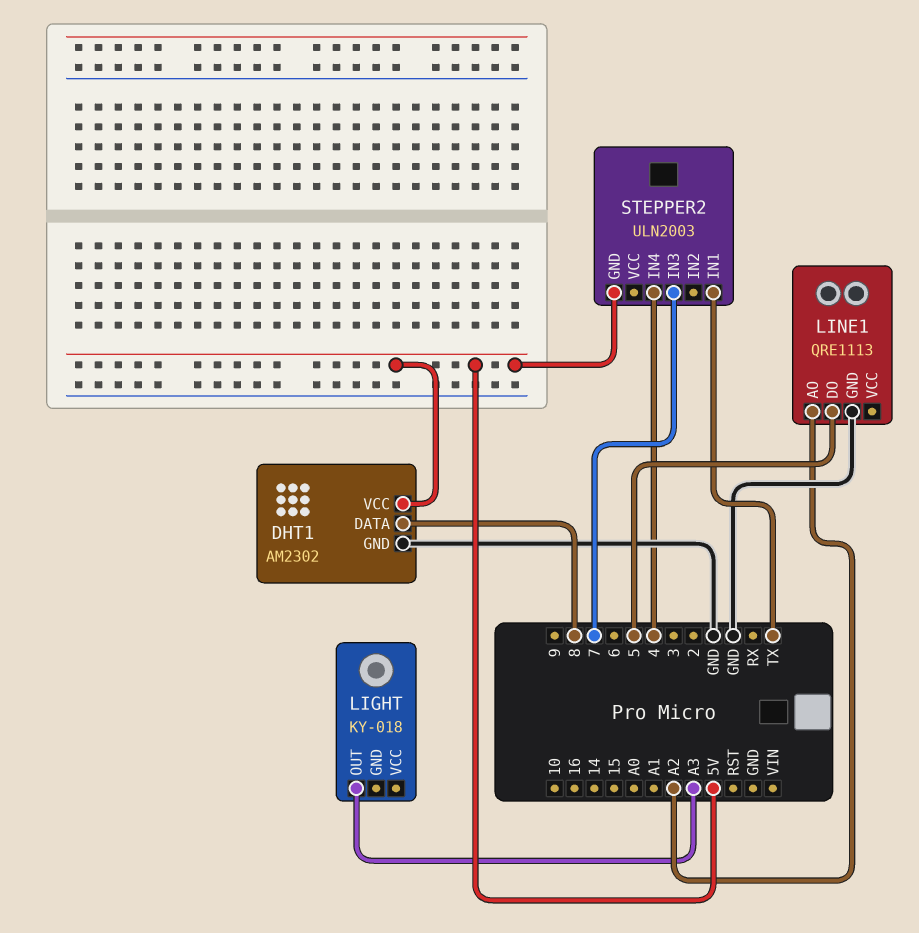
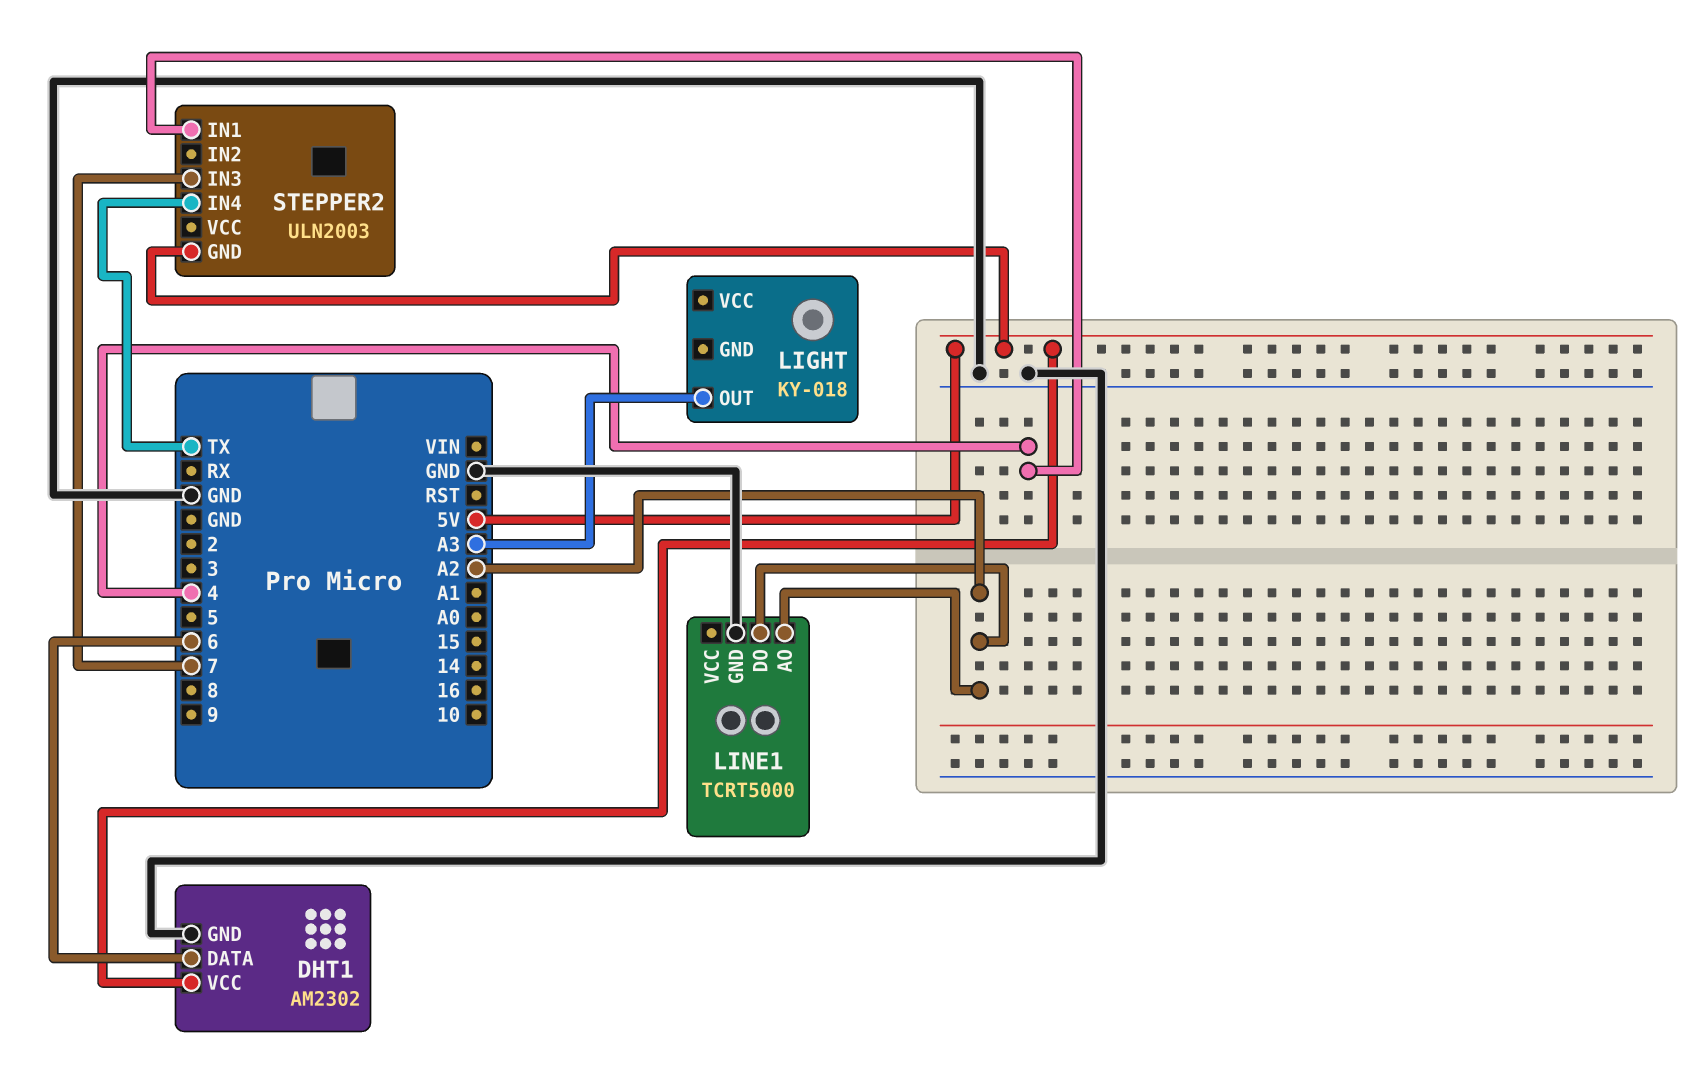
DHT1 pin DATA: 8 -> 6
LINE1: QRE1113 -> TCRT5000
LINE1 pin DO: 5 -> A2
STEPPER2 pin IN1: TX -> 4
STEPPER2 pin IN4: 4 -> TX

